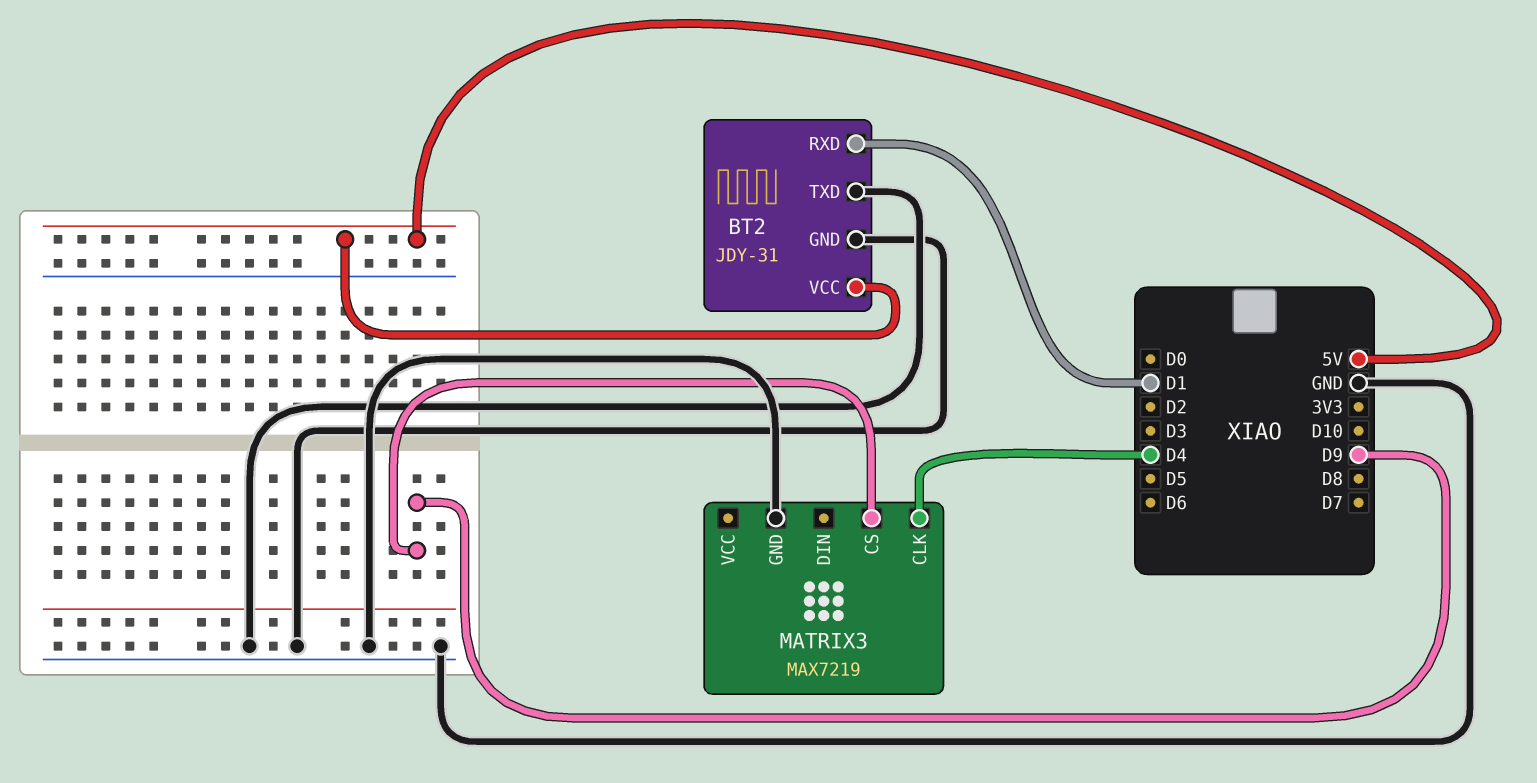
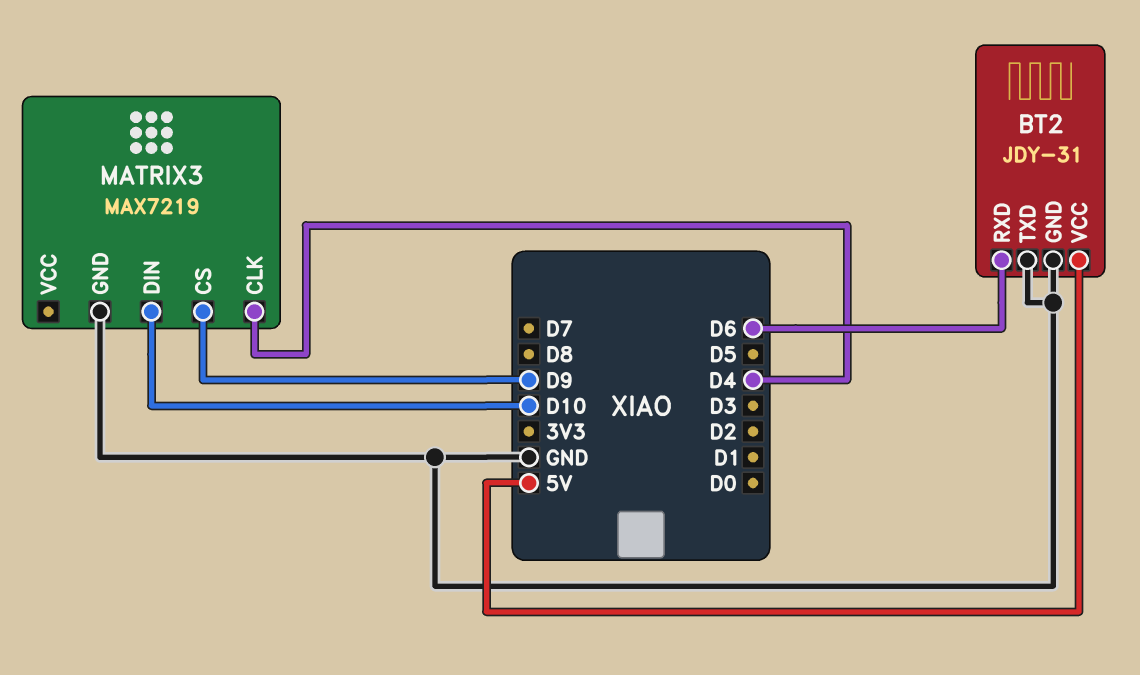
BT2 pin RXD: D1 -> D6
MATRIX3 pin DIN: none -> D10

